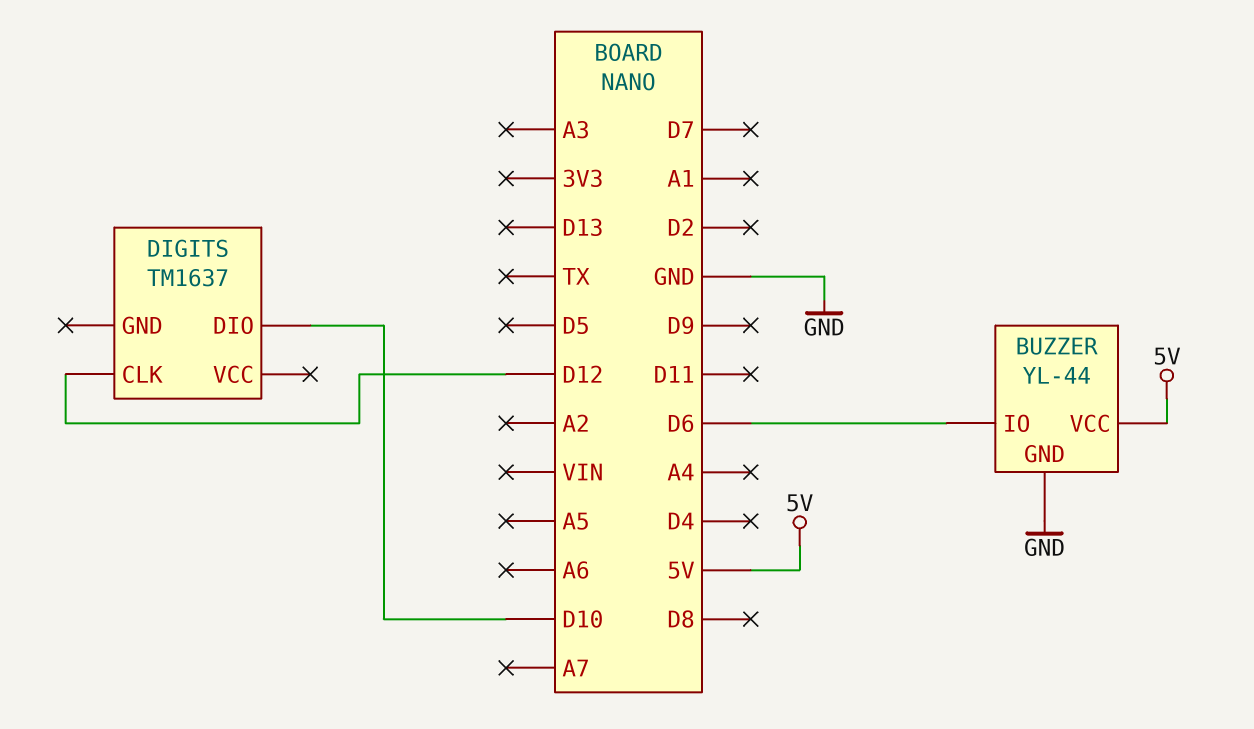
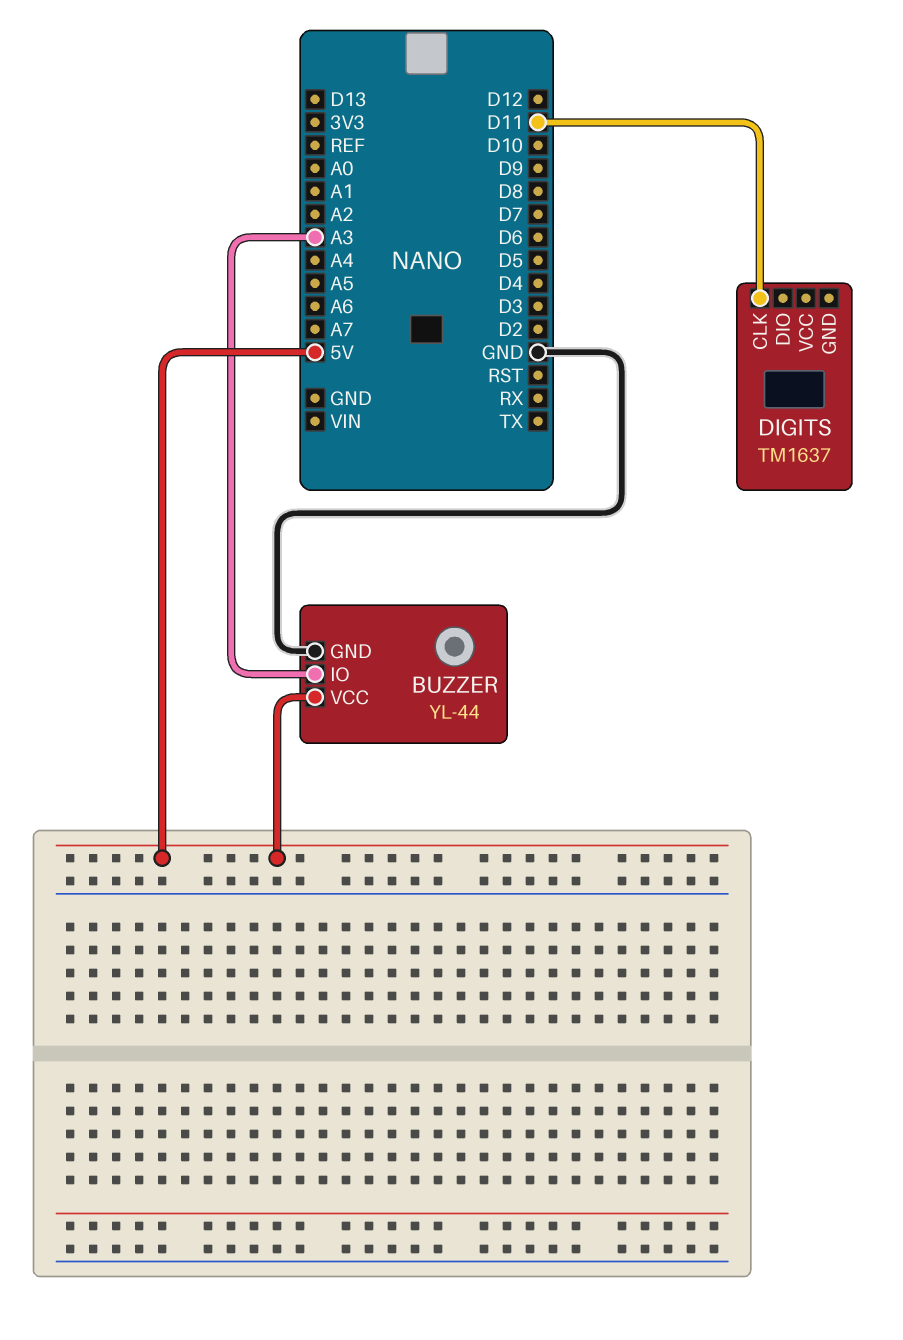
BUZZER pin IO: D6 -> A3
DIGITS pin CLK: D12 -> D11
DIGITS pin DIO: D10 -> none

